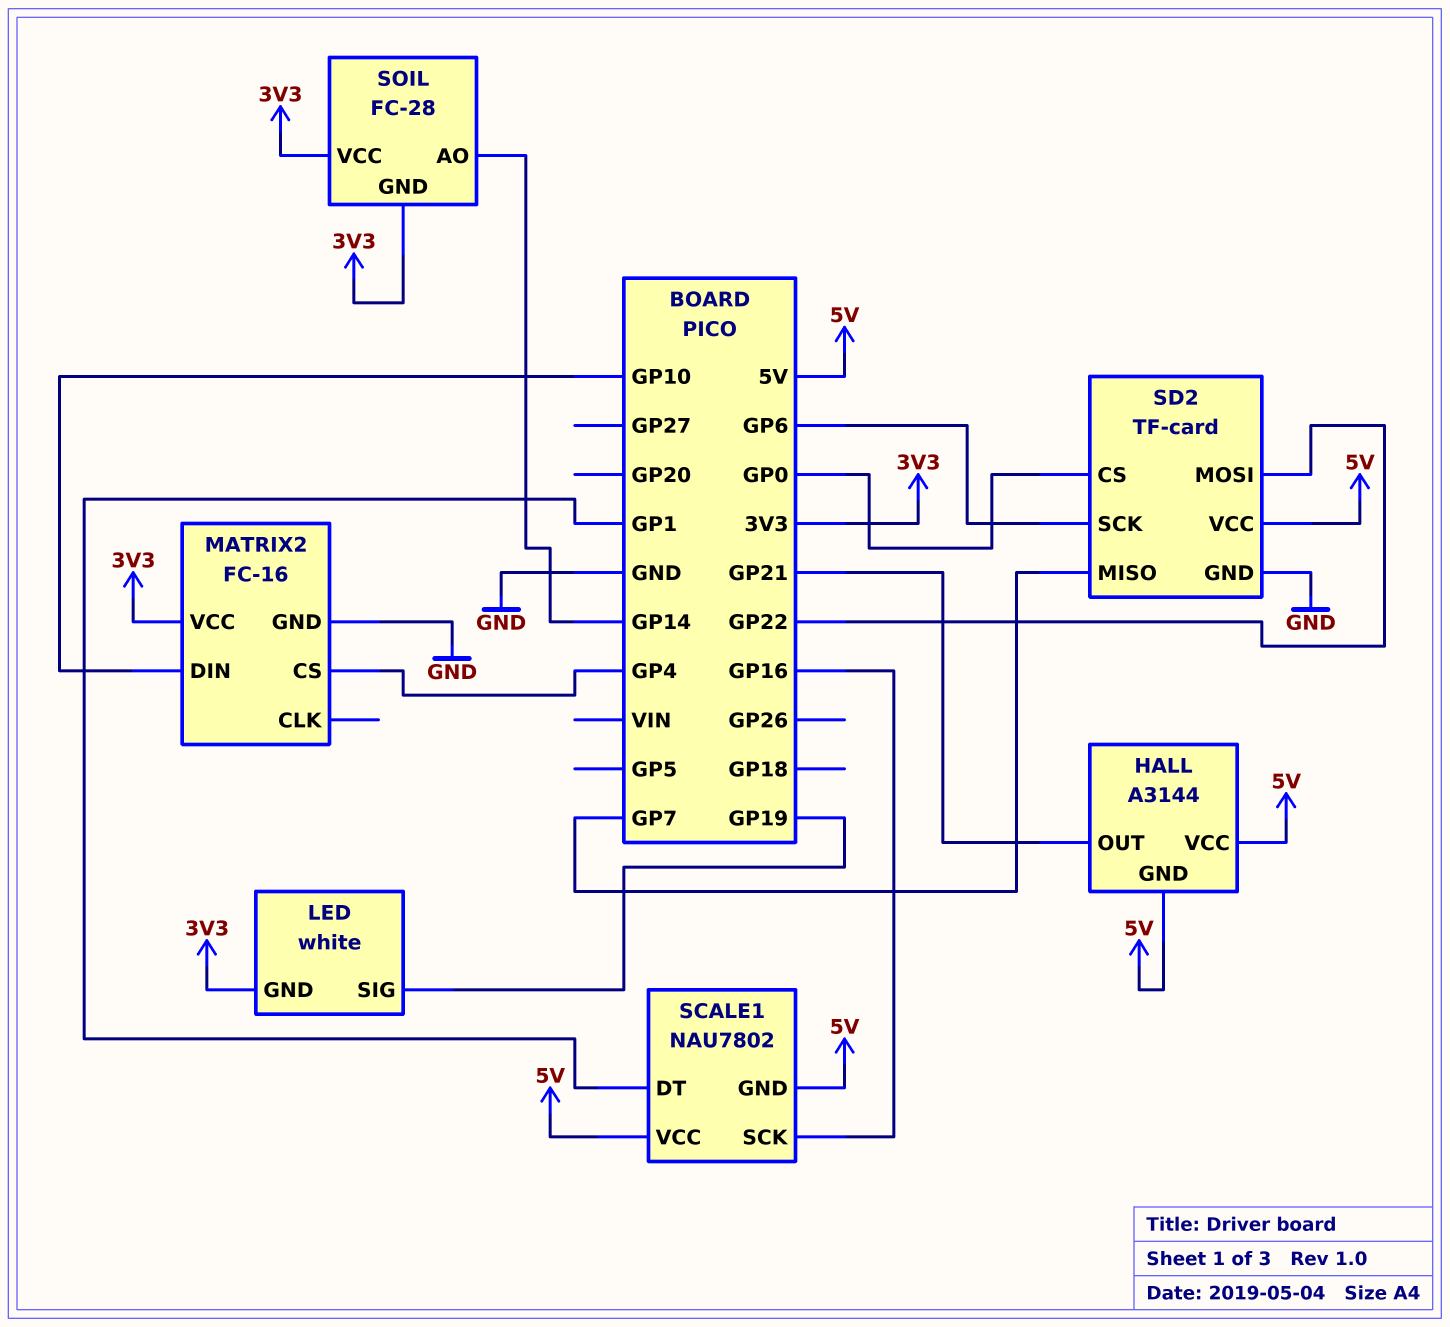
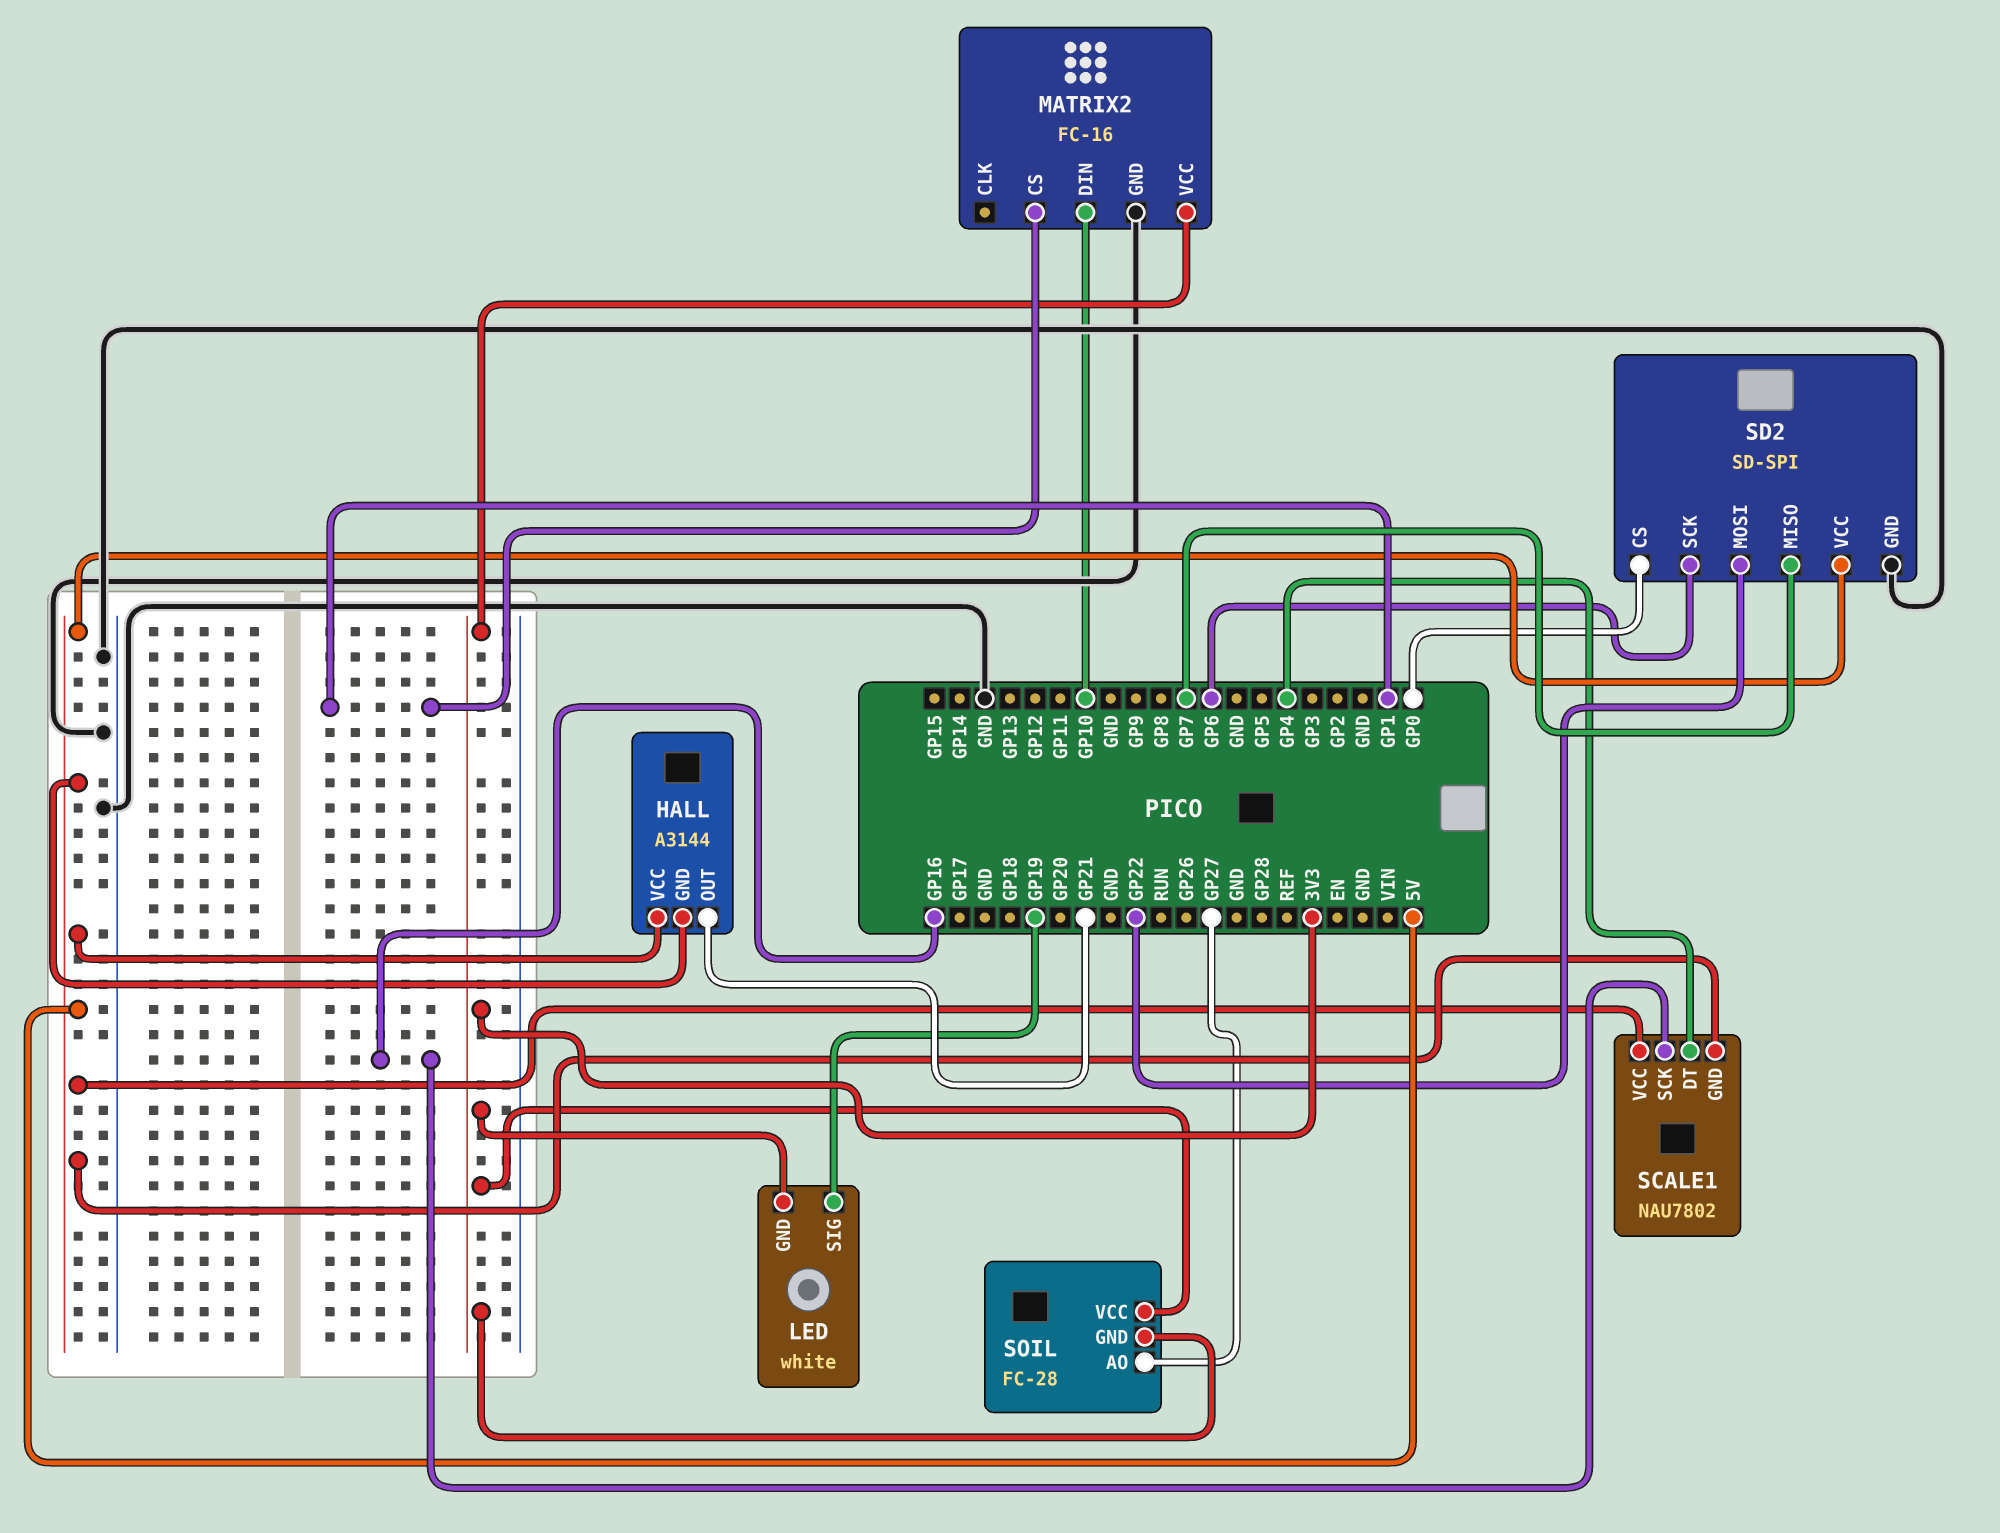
MATRIX2 pin CS: GP4 -> GP1
SCALE1 pin DT: GP1 -> GP4
SD2: TF-card -> SD-SPI
SOIL pin AO: GP14 -> GP27

